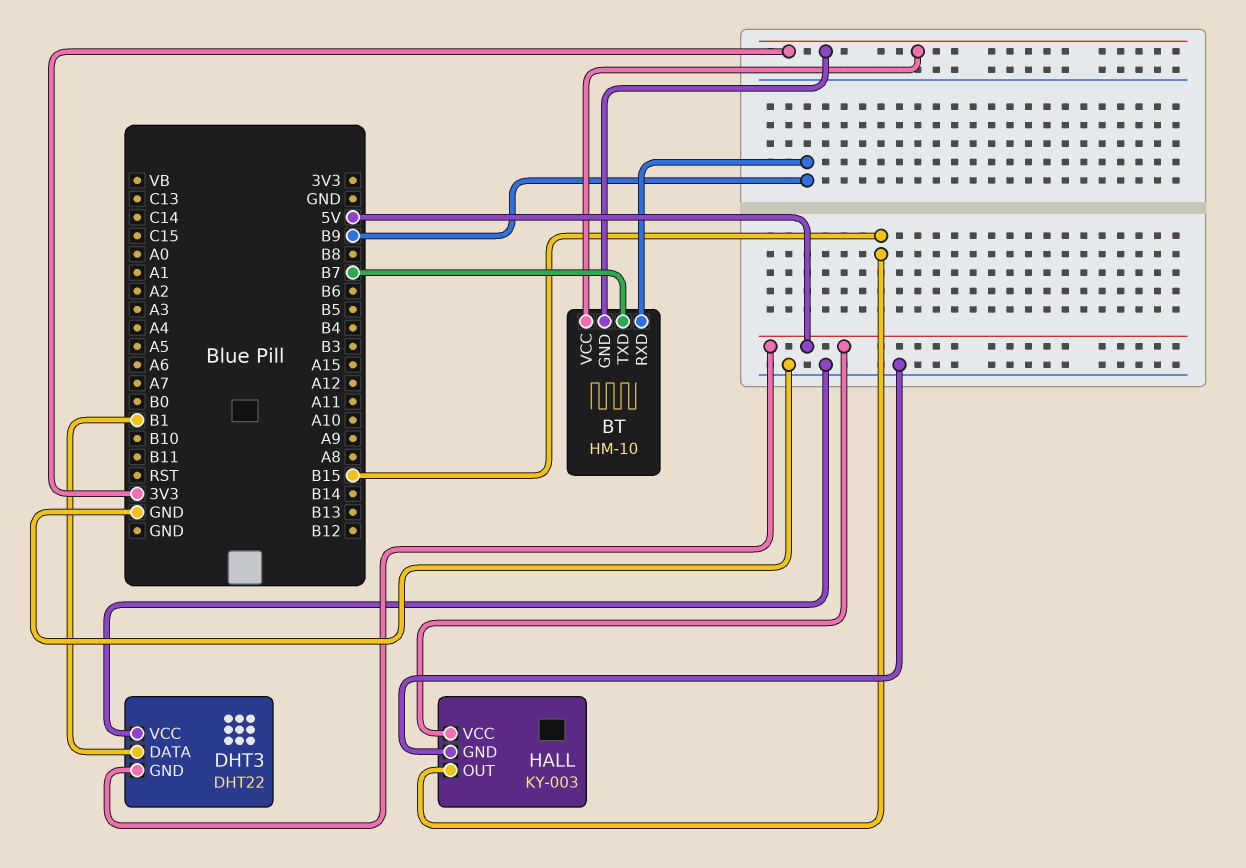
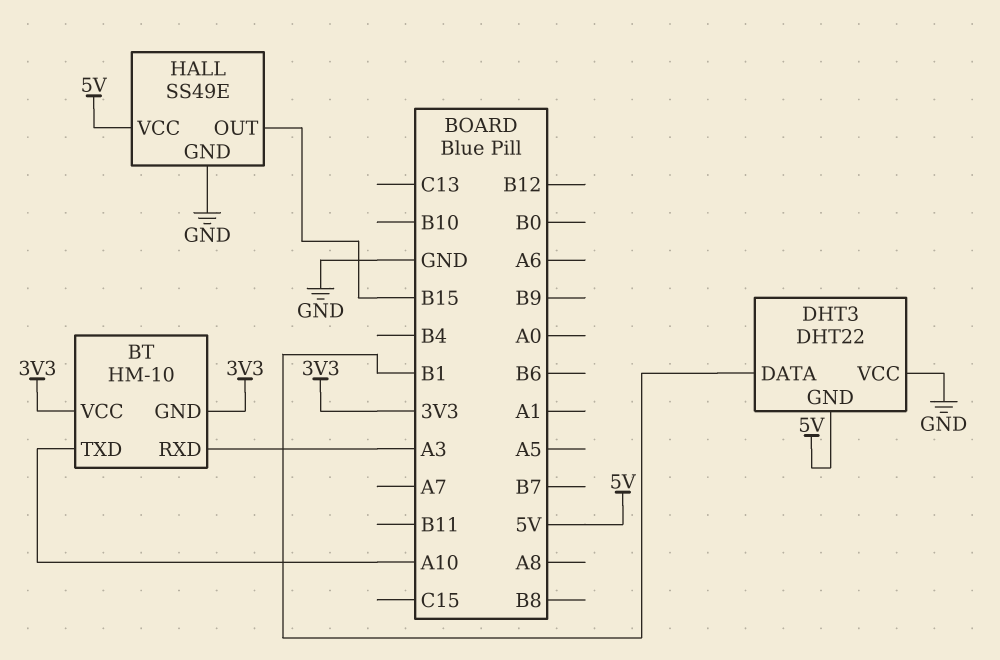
BT pin RXD: B9 -> A3
BT pin TXD: B7 -> A10
HALL: KY-003 -> SS49E

